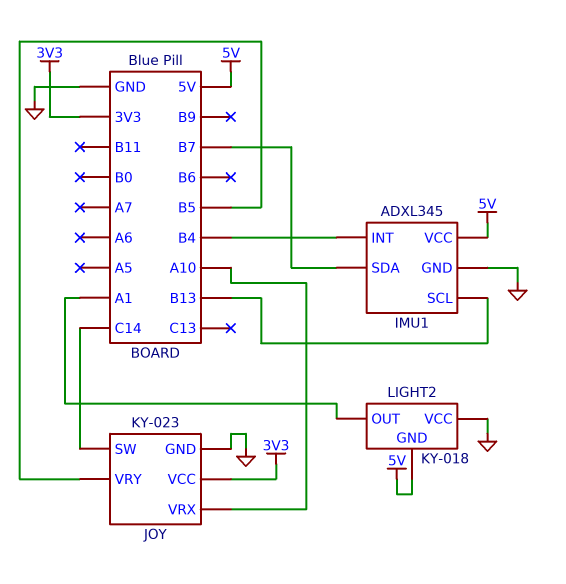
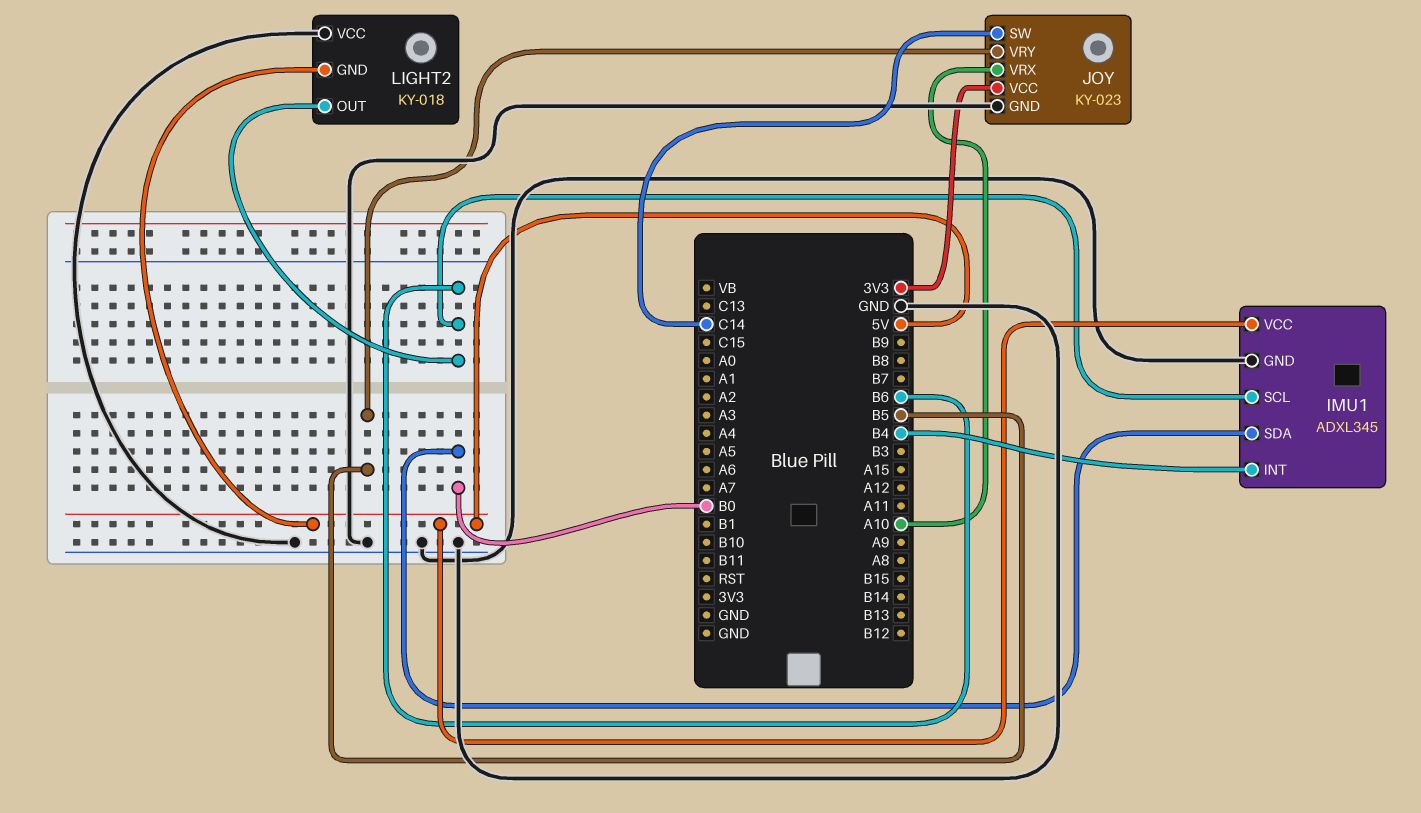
IMU1 pin SCL: B13 -> B6
IMU1 pin SDA: B7 -> B0
LIGHT2 pin OUT: A1 -> B6

